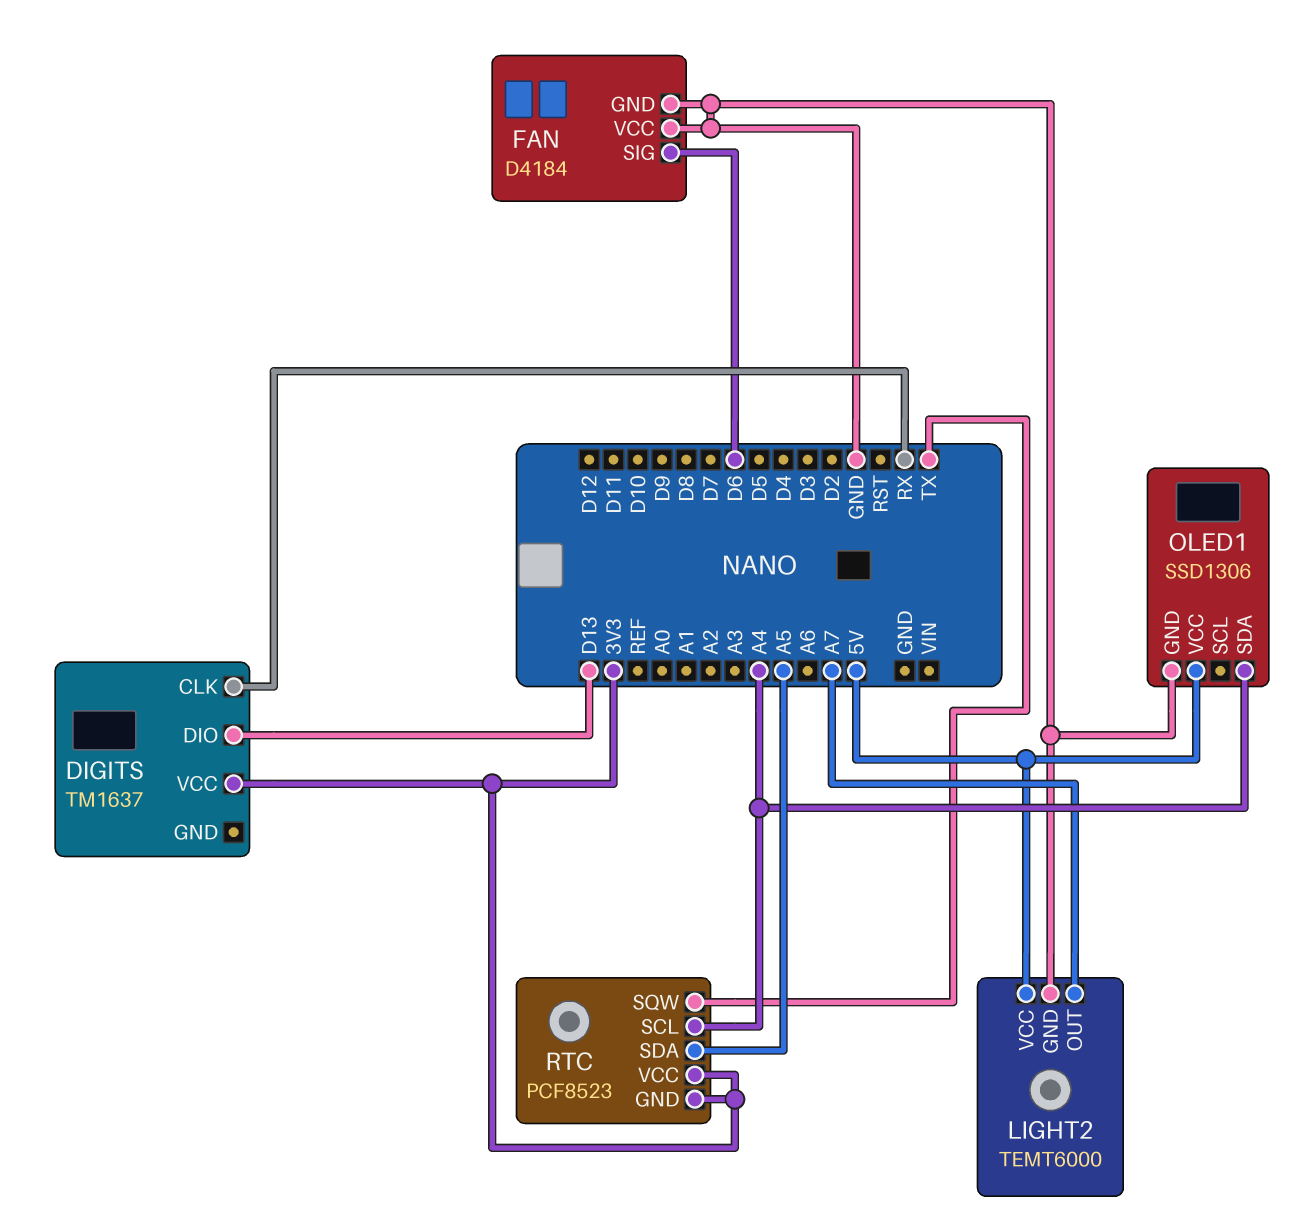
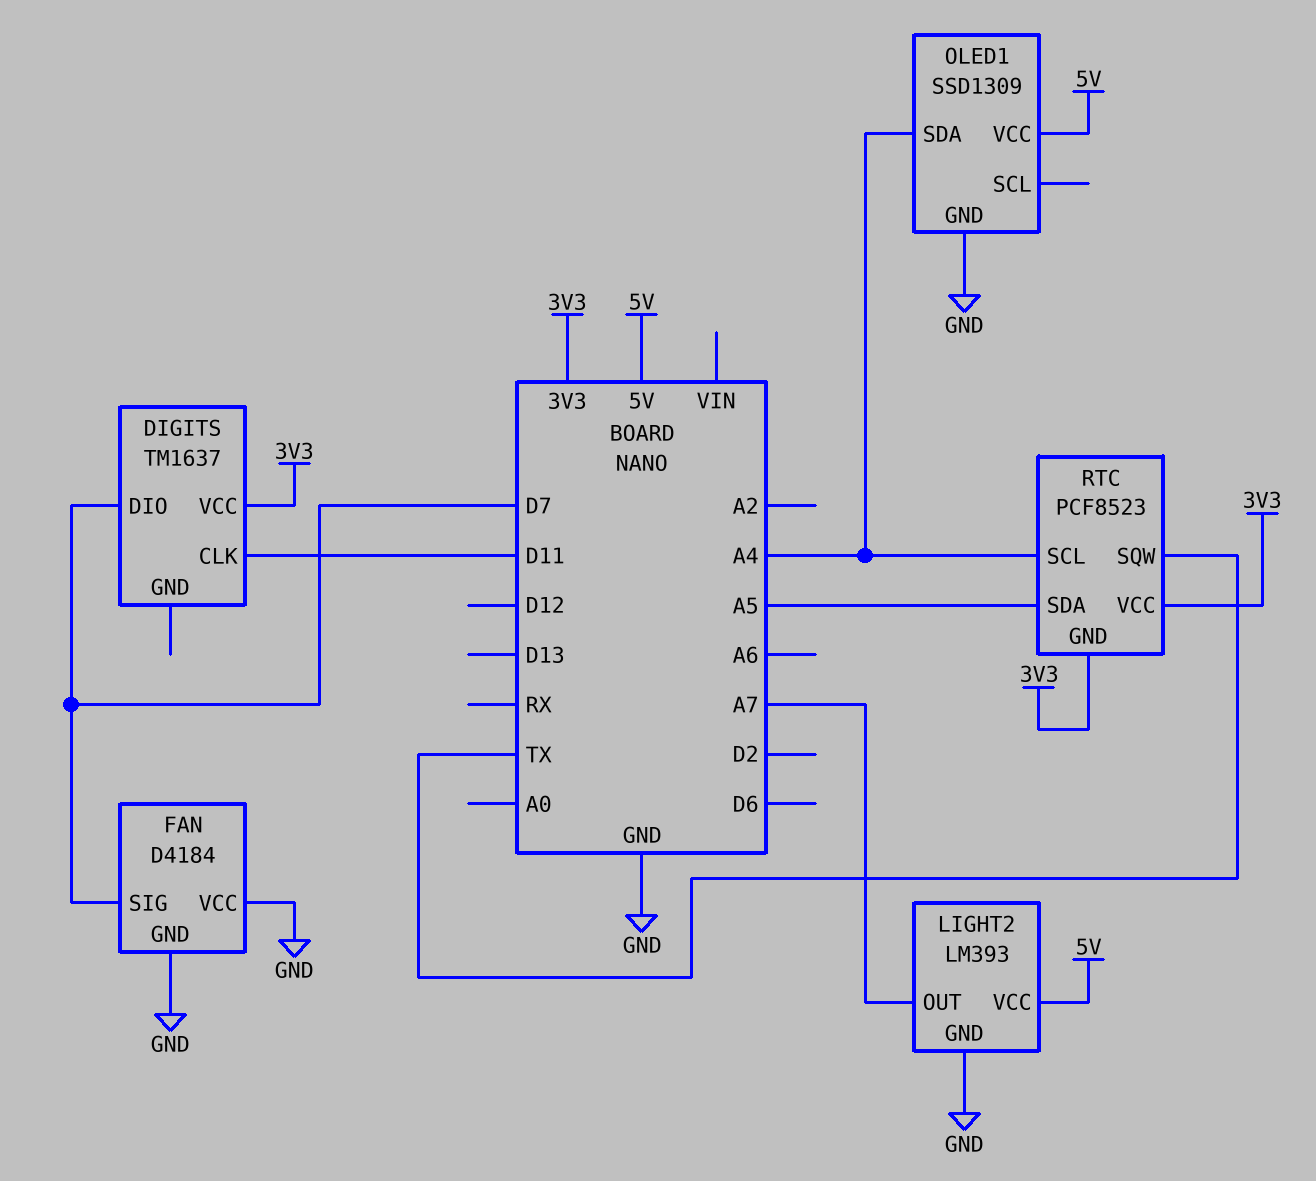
DIGITS pin CLK: RX -> D11
DIGITS pin DIO: D13 -> D7
FAN pin SIG: D6 -> D7
LIGHT2: TEMT6000 -> LM393
OLED1: SSD1306 -> SSD1309

